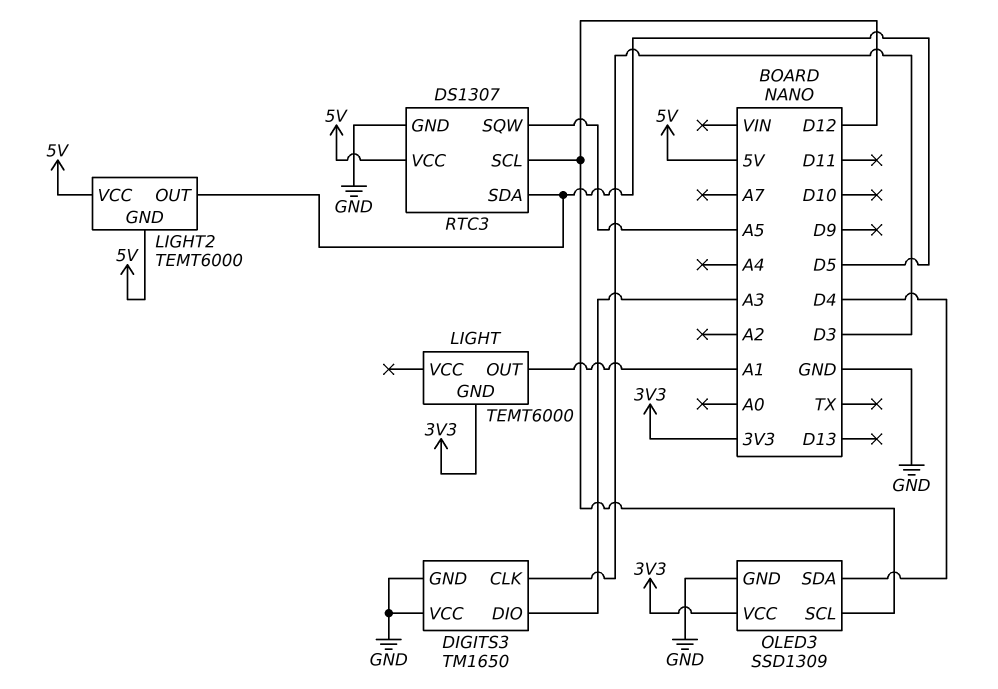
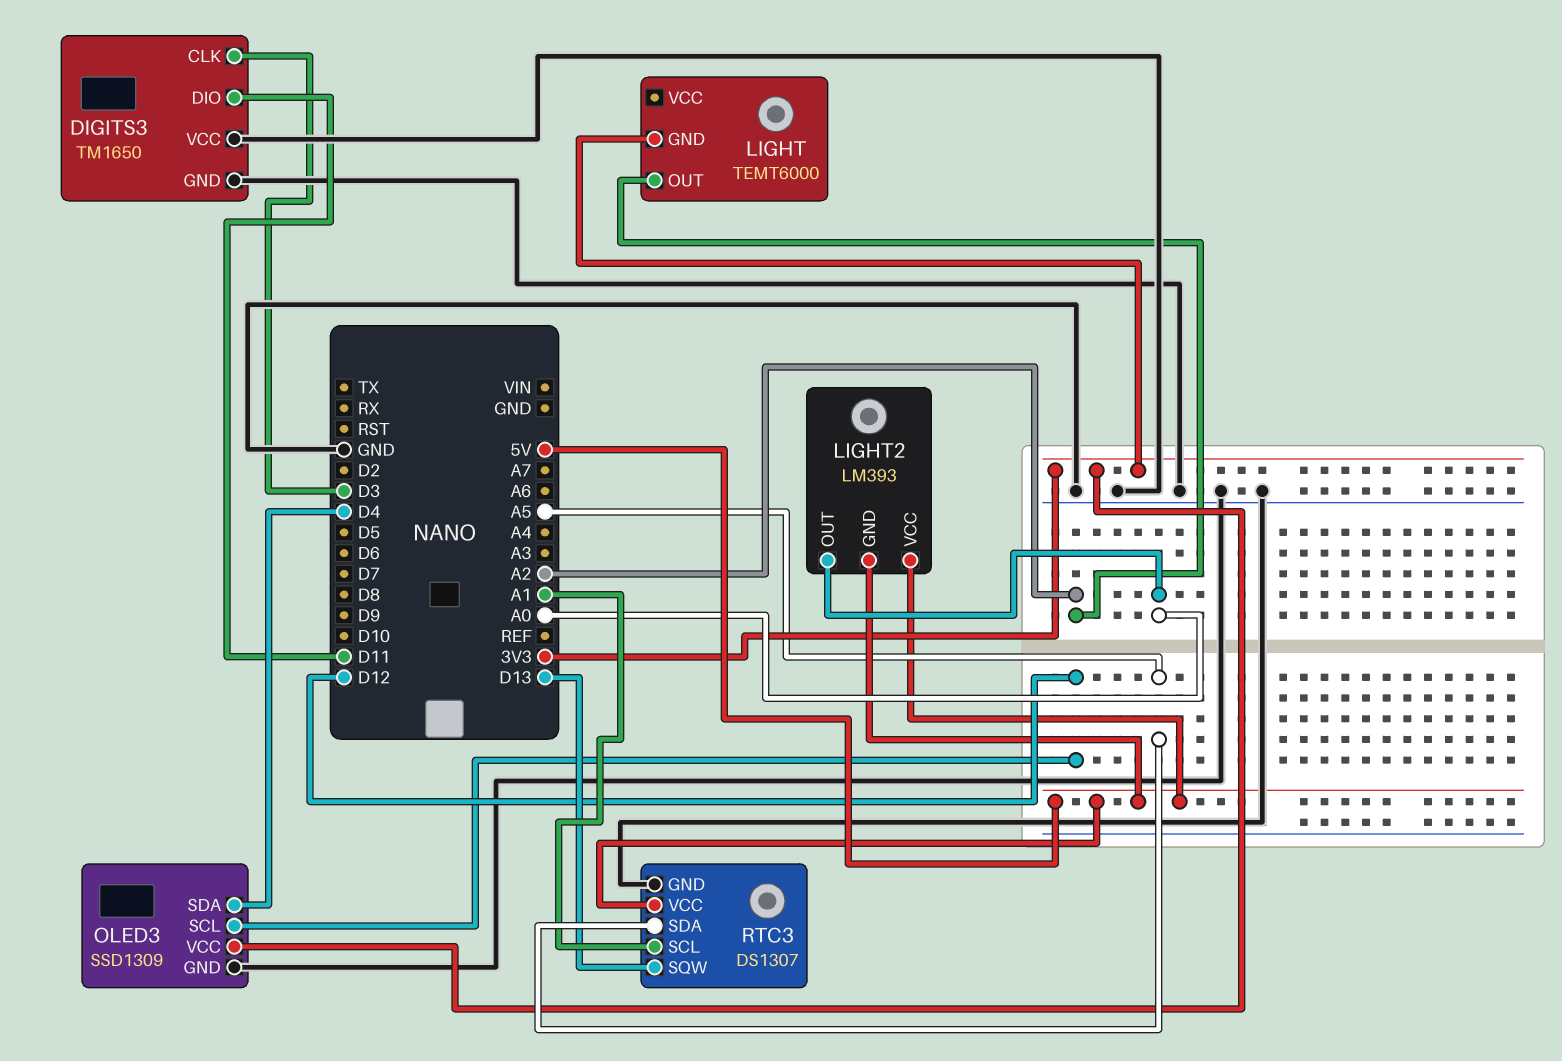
DIGITS3 pin DIO: A3 -> D11
LIGHT pin OUT: A1 -> A2
LIGHT2: TEMT6000 -> LM393
LIGHT2 pin OUT: D5 -> A0
RTC3 pin SCL: D12 -> A1
RTC3 pin SDA: D5 -> A5
RTC3 pin SQW: A5 -> D13

